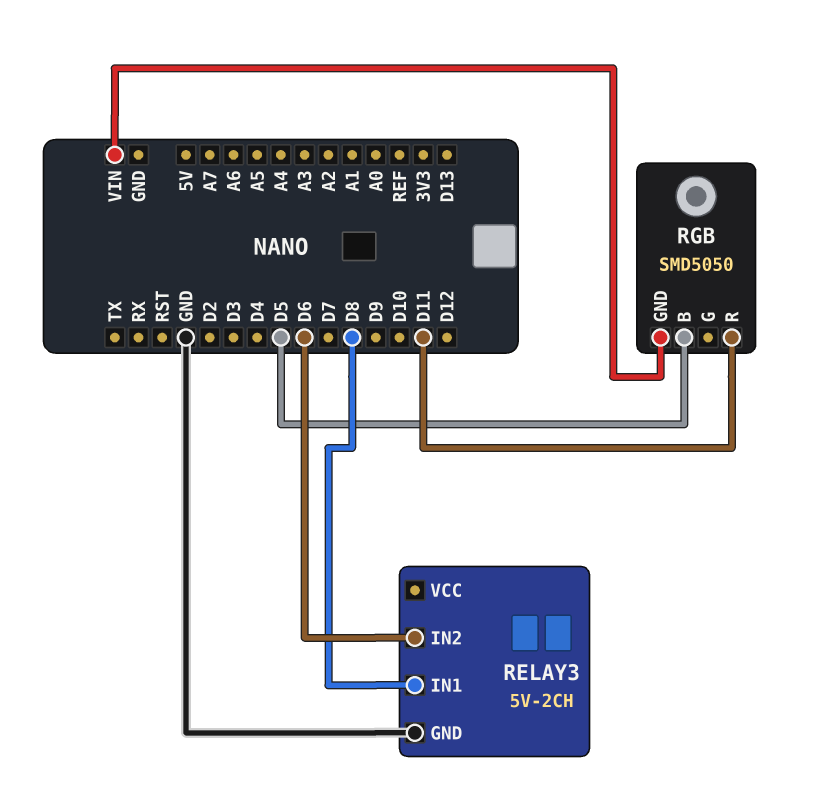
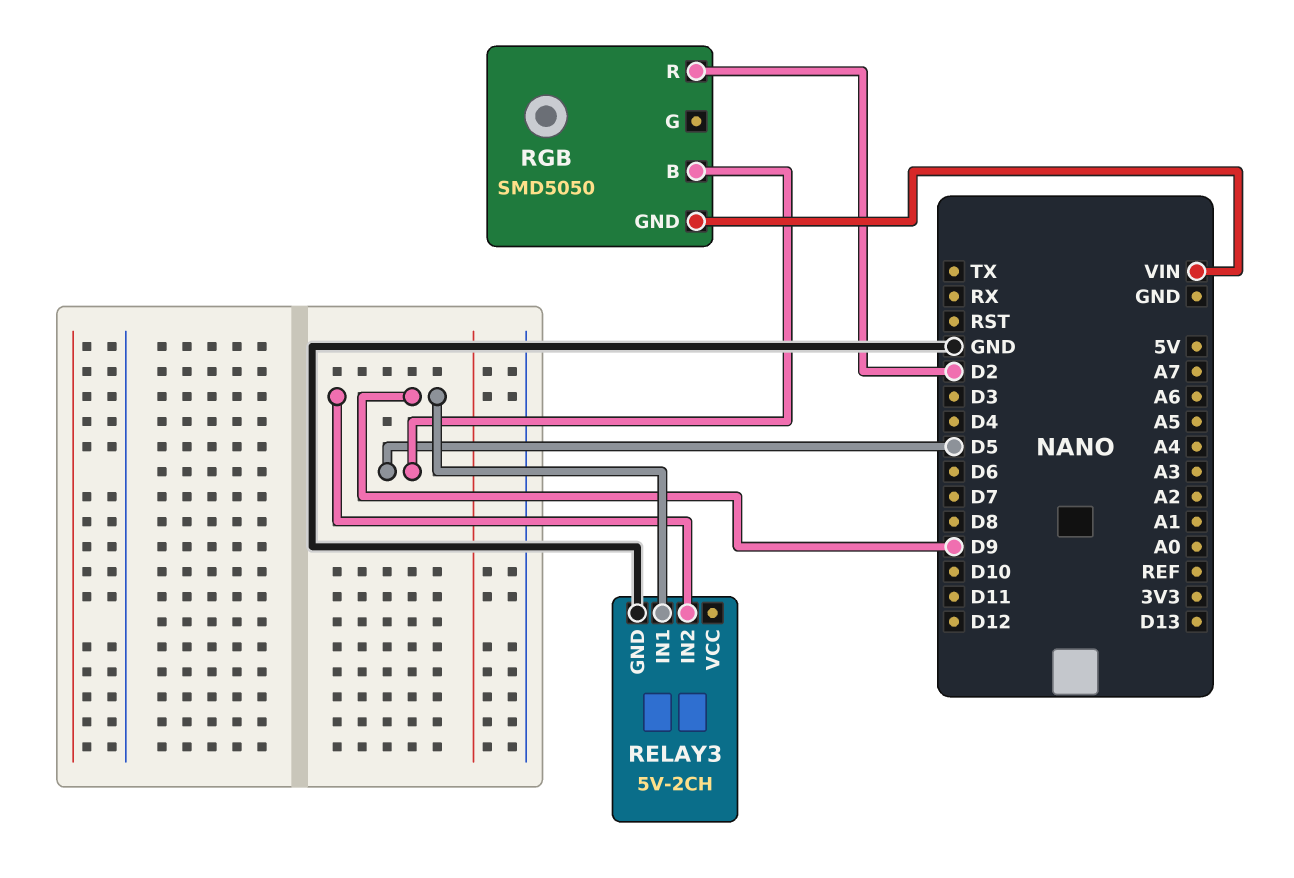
RELAY3 pin IN1: D8 -> D9
RELAY3 pin IN2: D6 -> D9
RGB pin R: D11 -> D2

